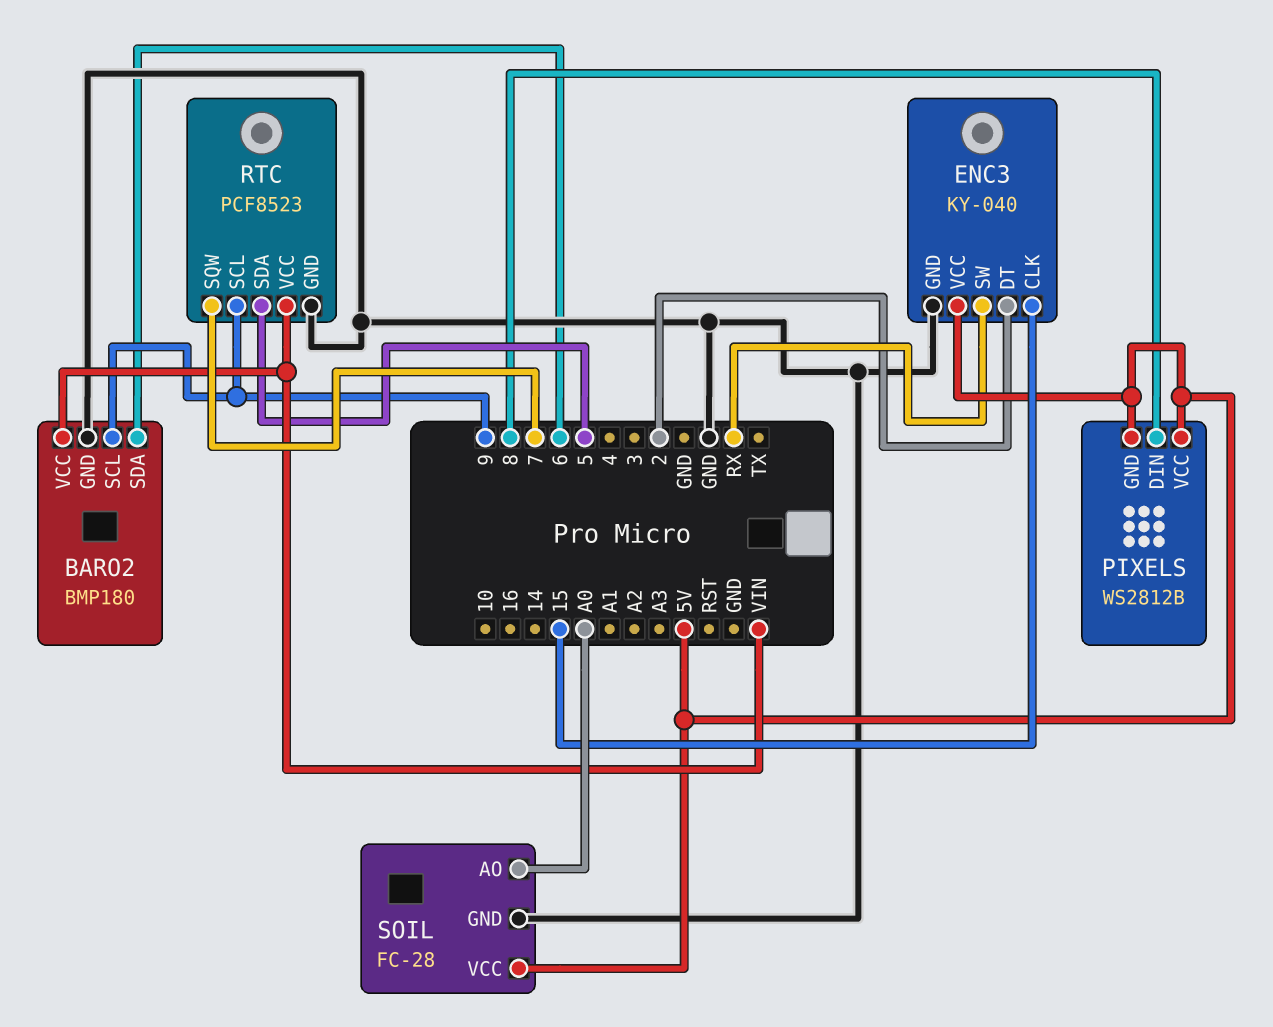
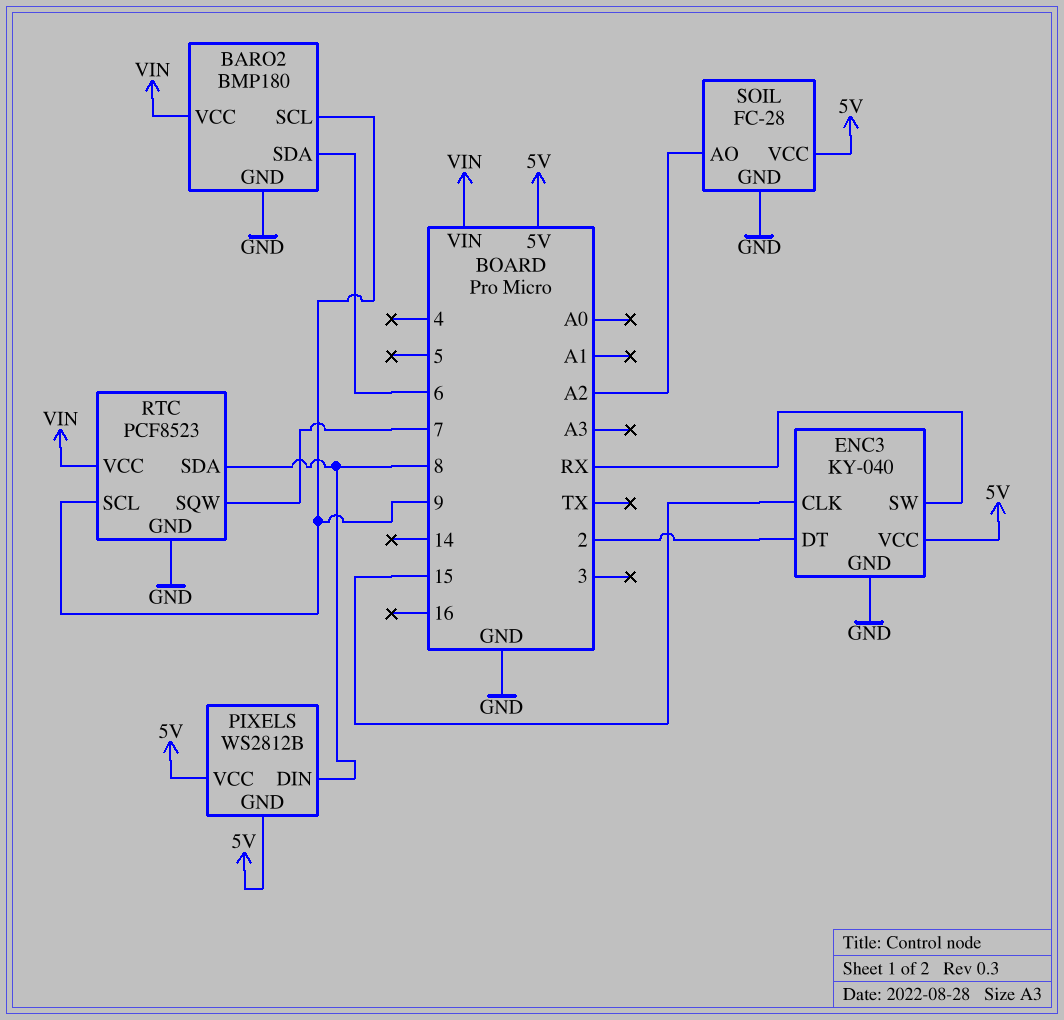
RTC pin SDA: 5 -> 8
SOIL pin AO: A0 -> A2

